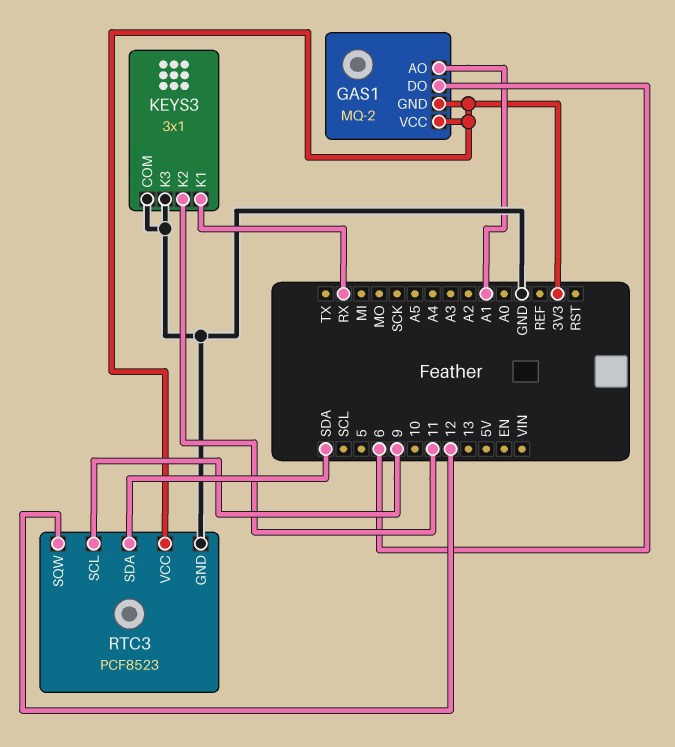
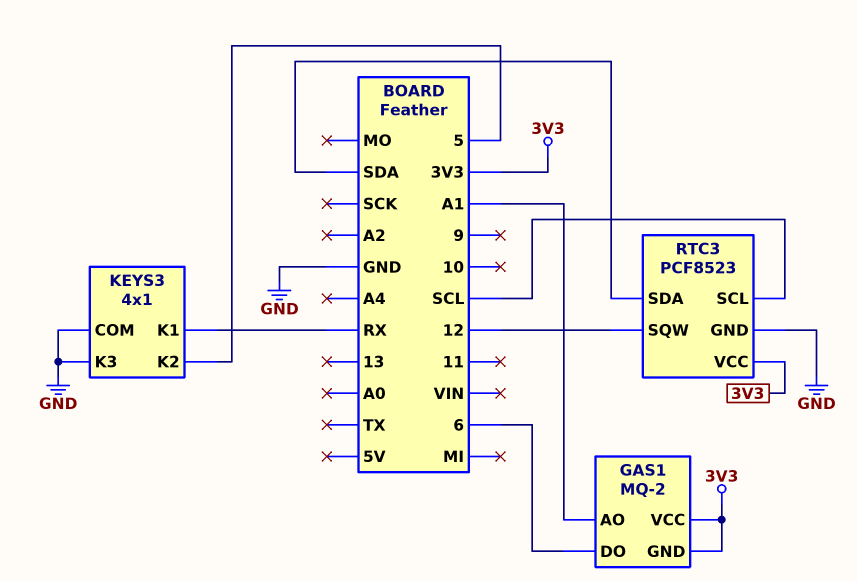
KEYS3: 3x1 -> 4x1
KEYS3 pin K2: 11 -> 5
RTC3 pin SCL: 9 -> SCL

